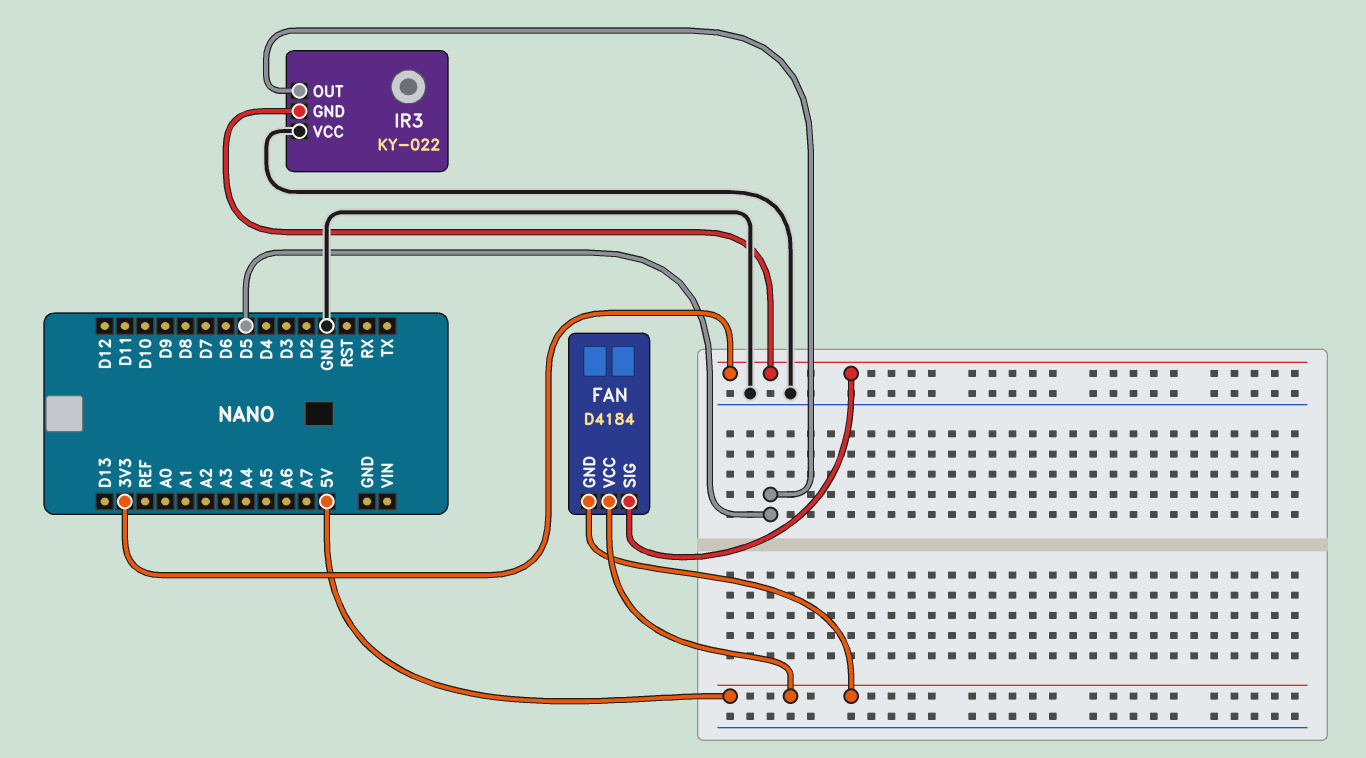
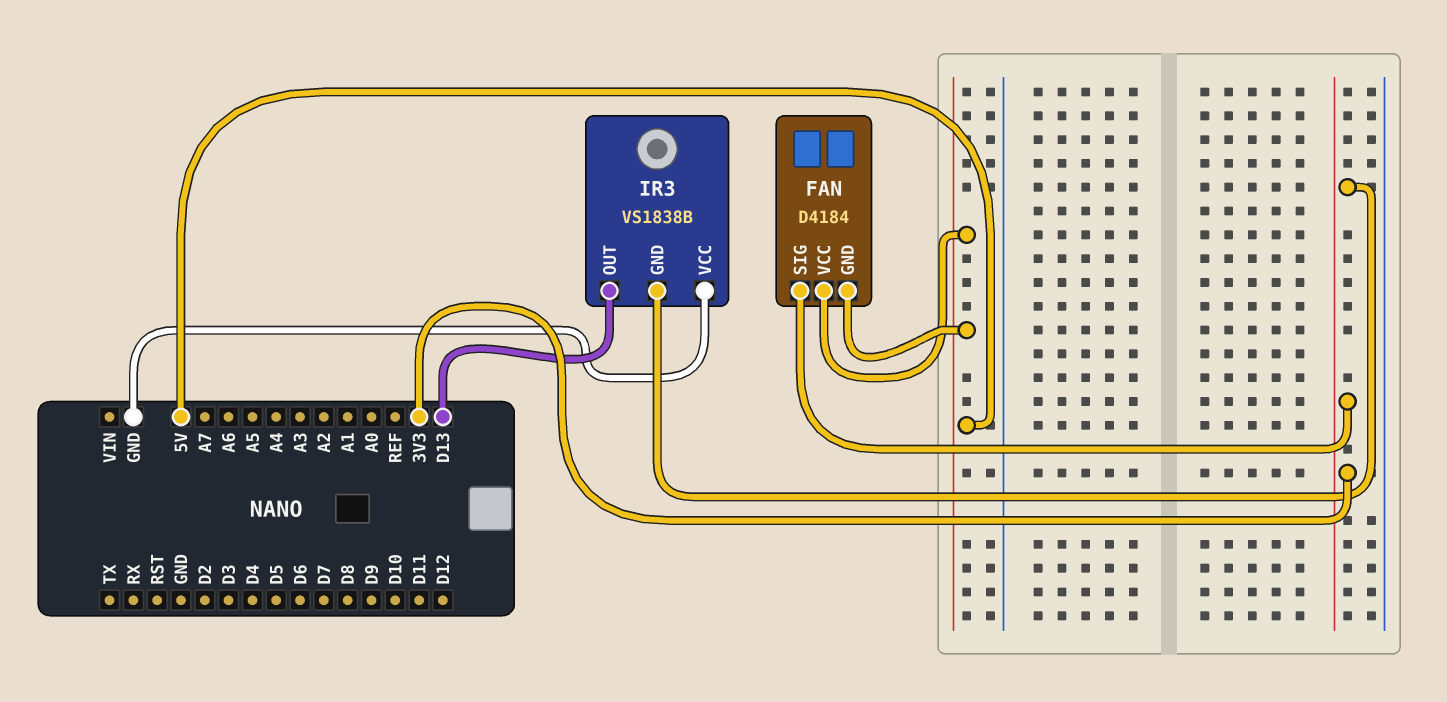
IR3: KY-022 -> VS1838B
IR3 pin OUT: D5 -> D13

